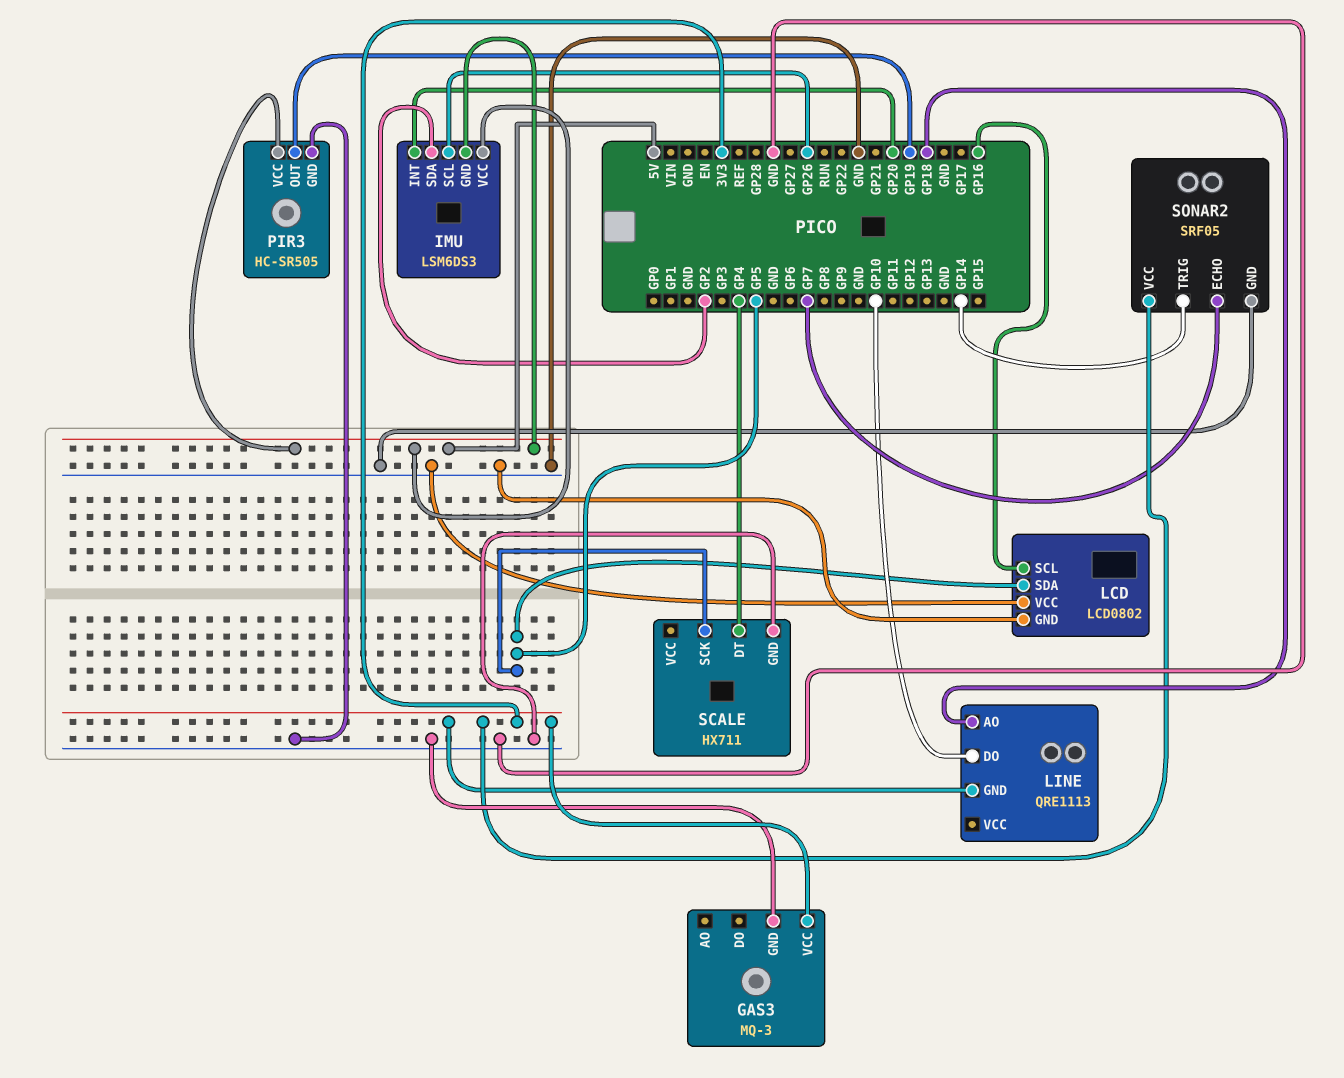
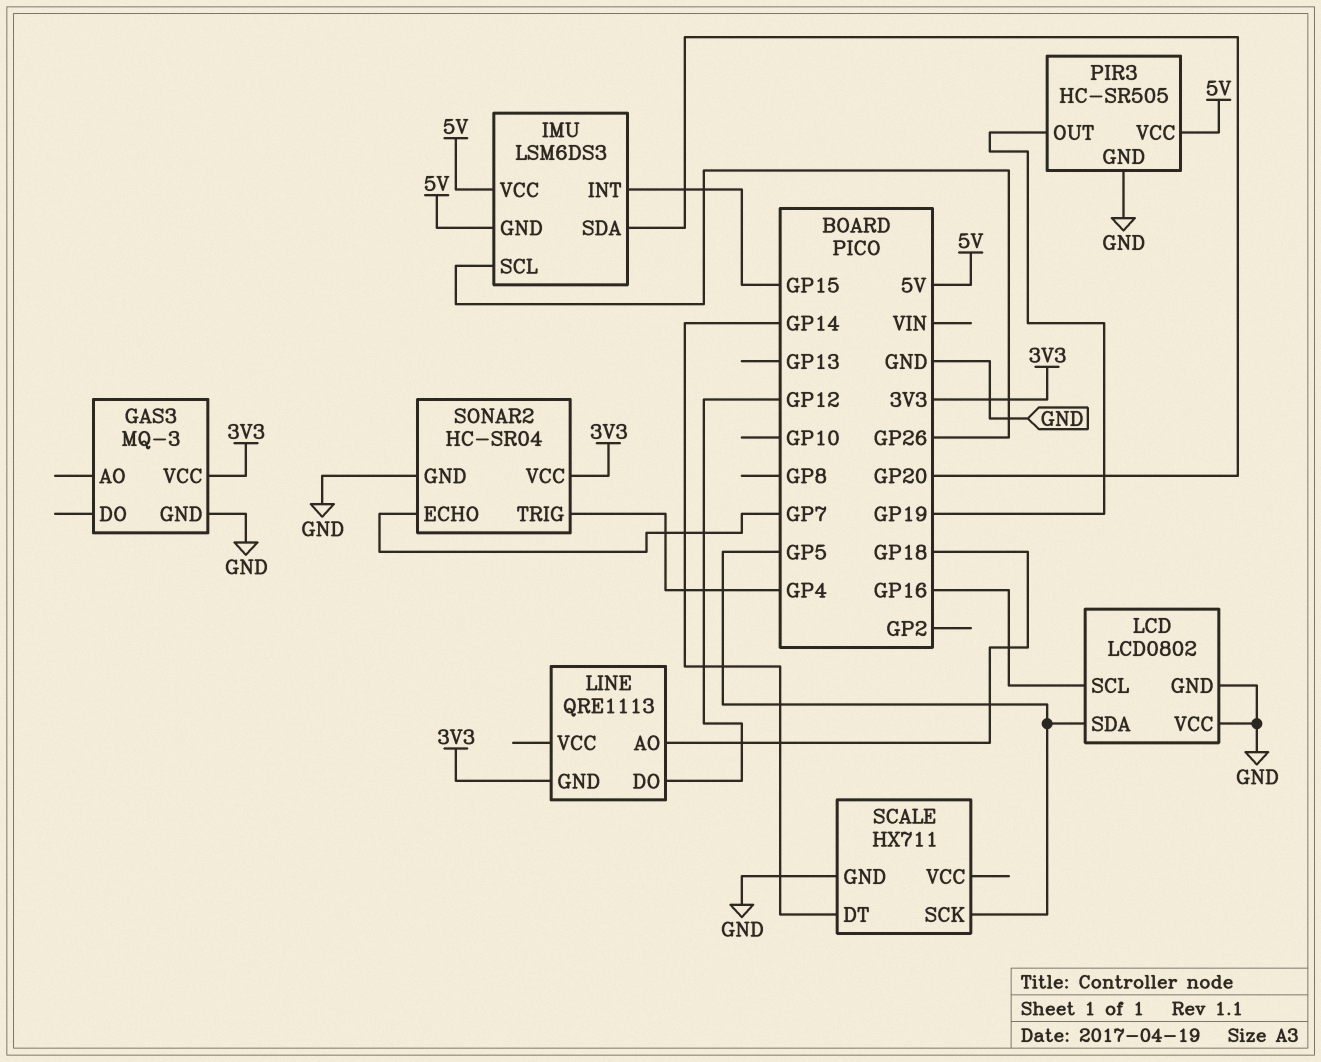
IMU pin INT: GP20 -> GP15
IMU pin SDA: GP2 -> GP20
LINE pin DO: GP10 -> GP12
SCALE pin DT: GP4 -> GP14
SONAR2: SRF05 -> HC-SR04
SONAR2 pin TRIG: GP14 -> GP4

